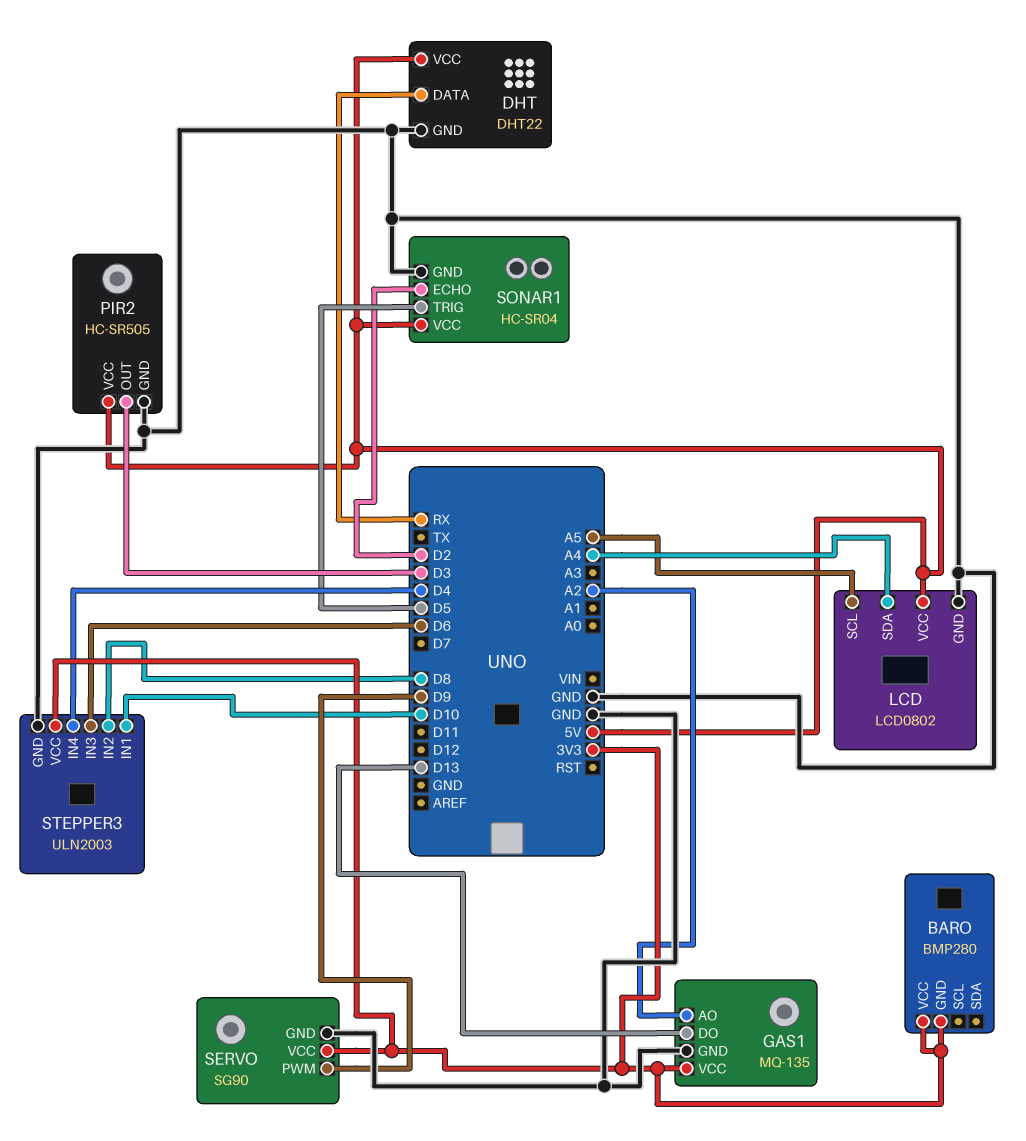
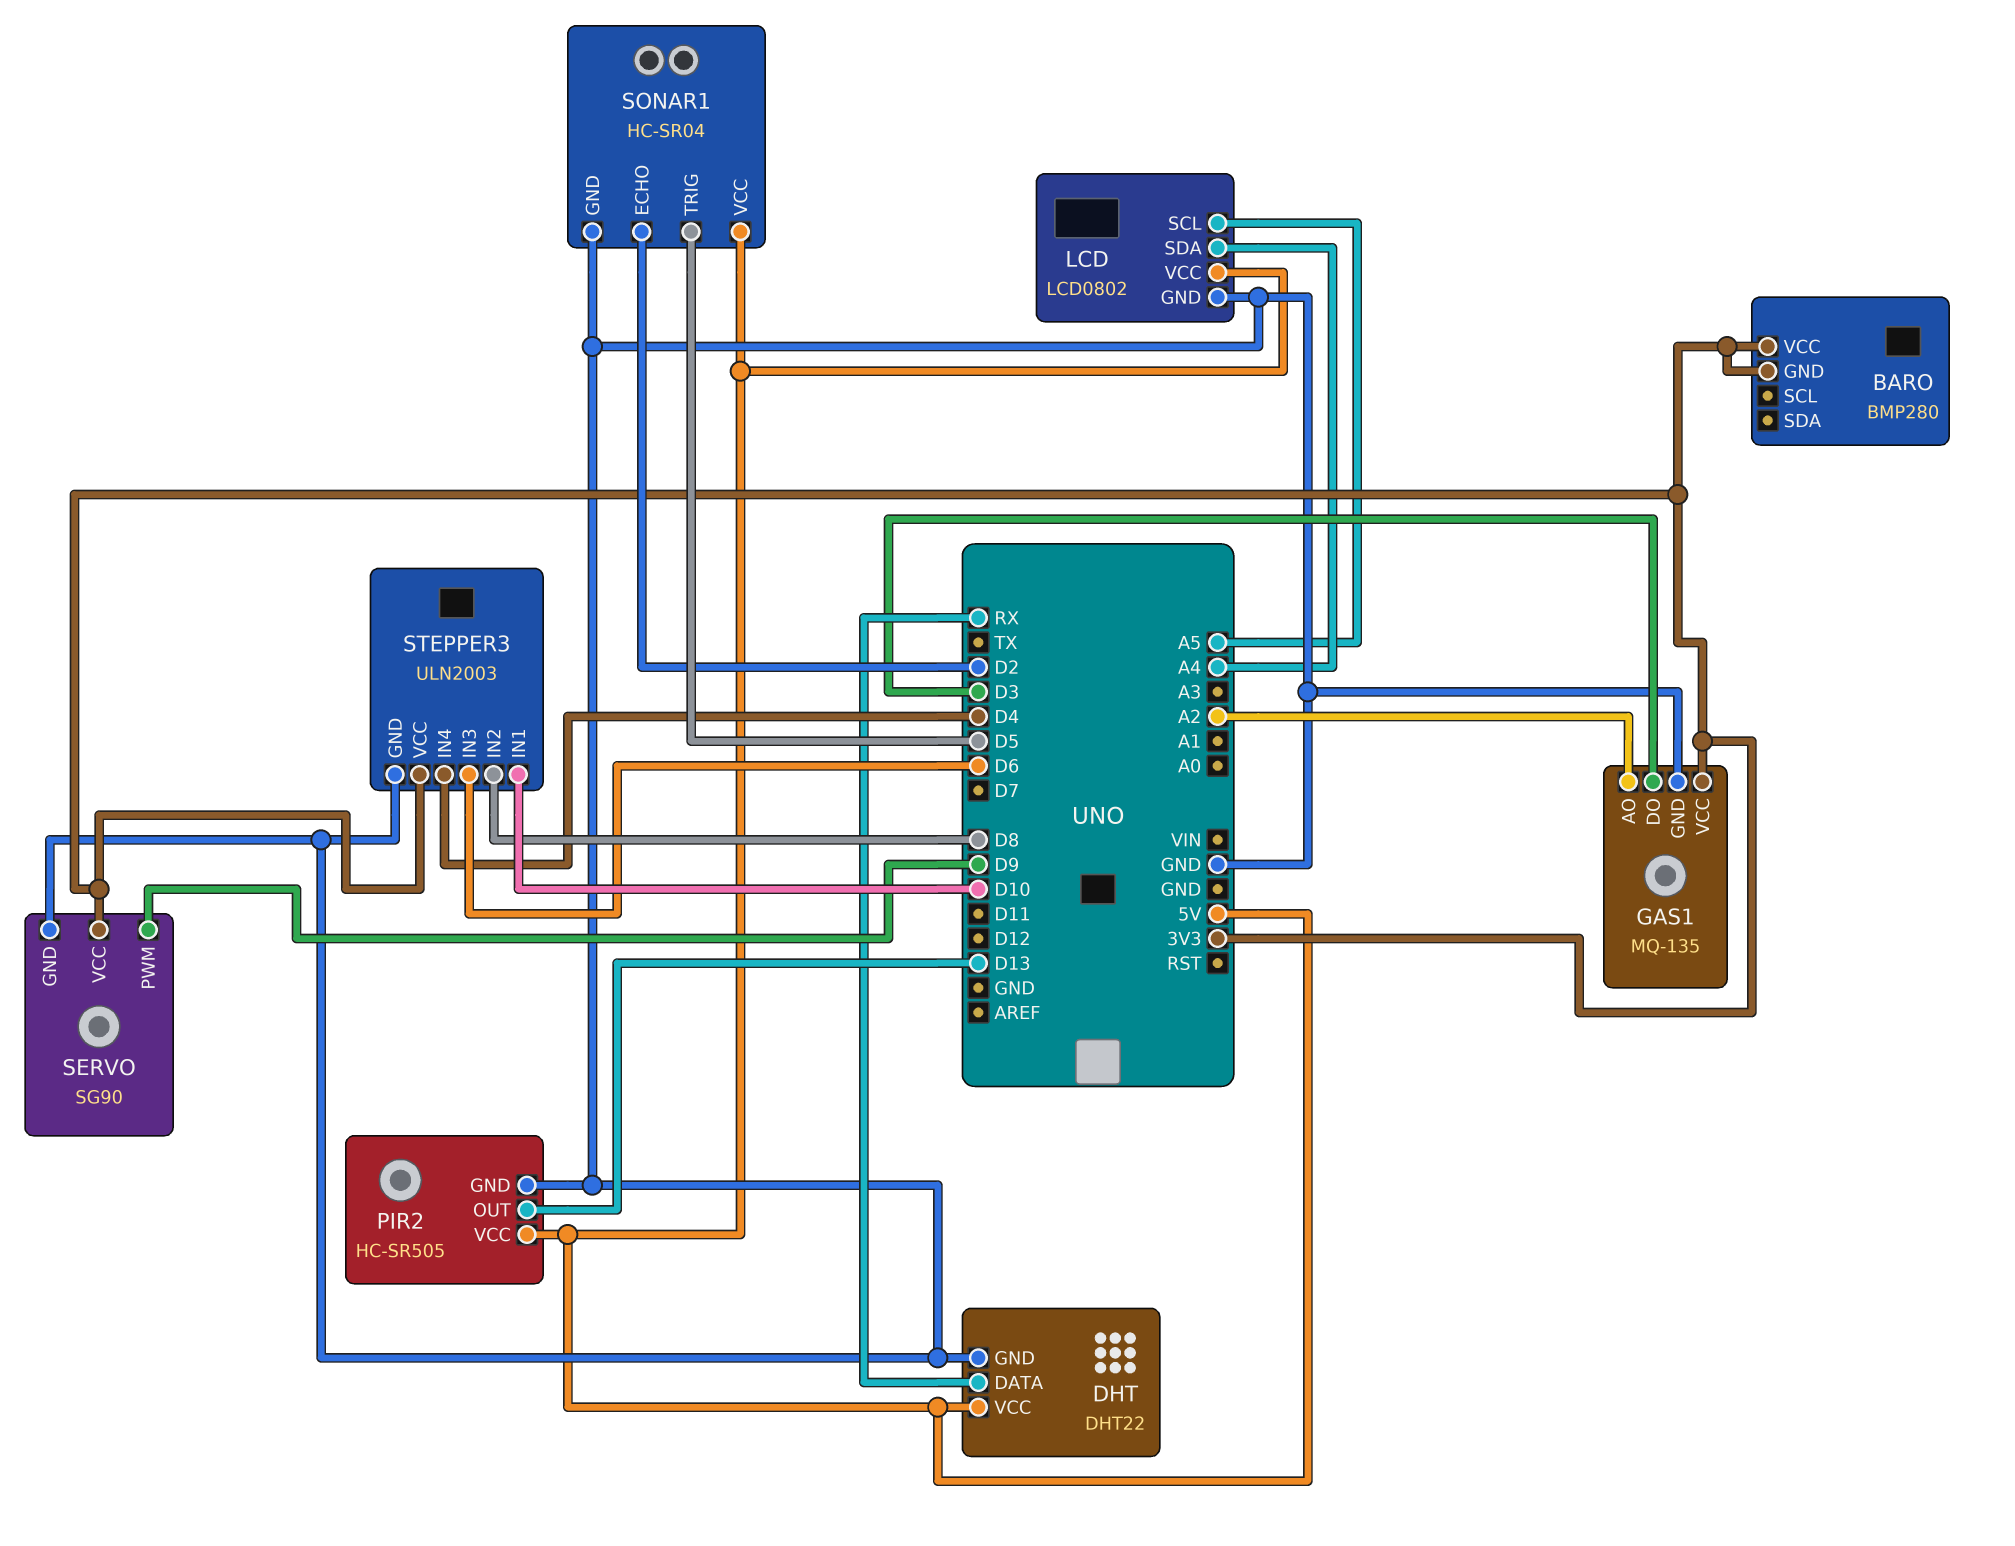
GAS1 pin DO: D13 -> D3
PIR2 pin OUT: D3 -> D13

